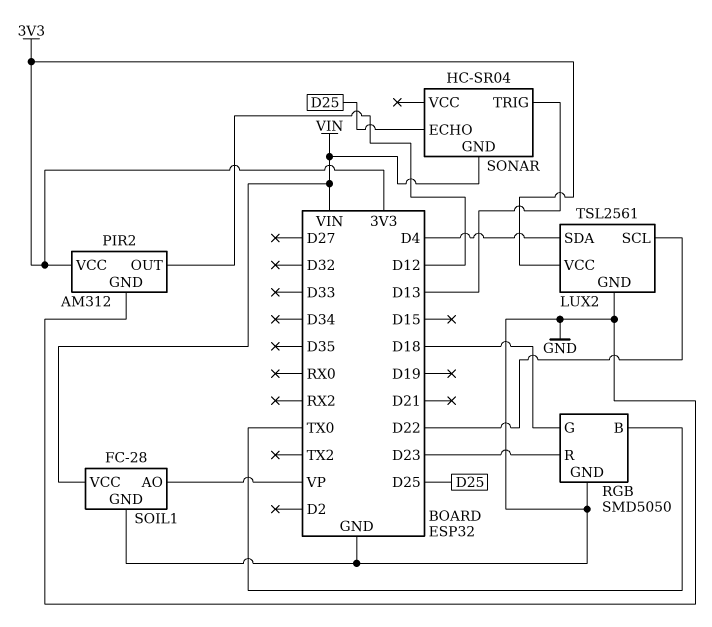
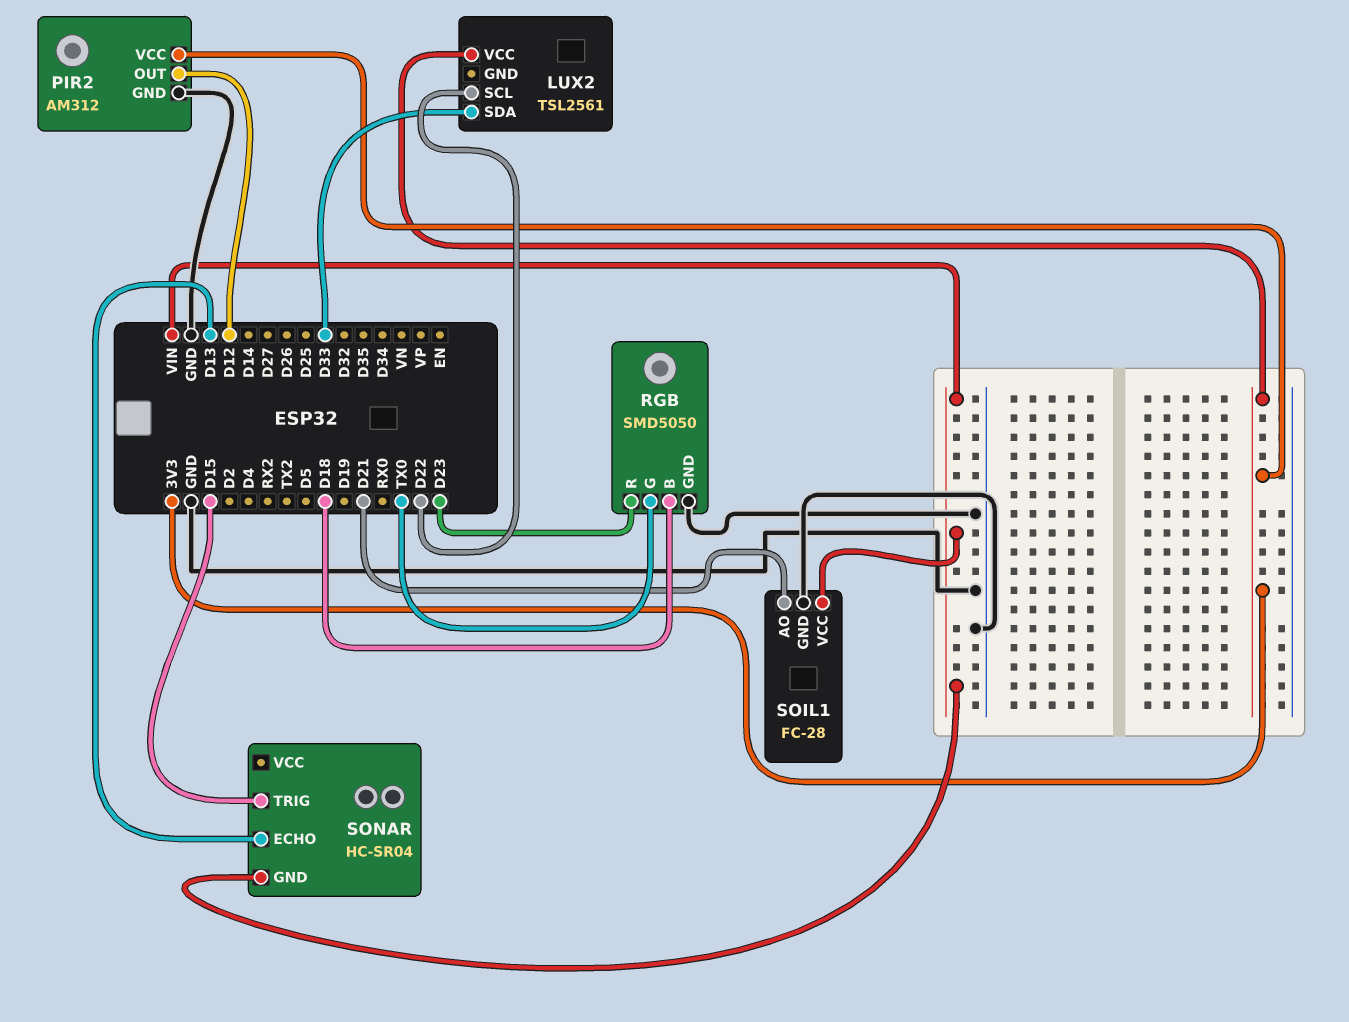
LUX2 pin GND: GND -> none
LUX2 pin SDA: D4 -> D33
RGB pin B: TX0 -> D18
RGB pin G: D18 -> TX0
SOIL1 pin AO: VP -> D21
SONAR pin ECHO: D25 -> D13
SONAR pin TRIG: D13 -> D15

